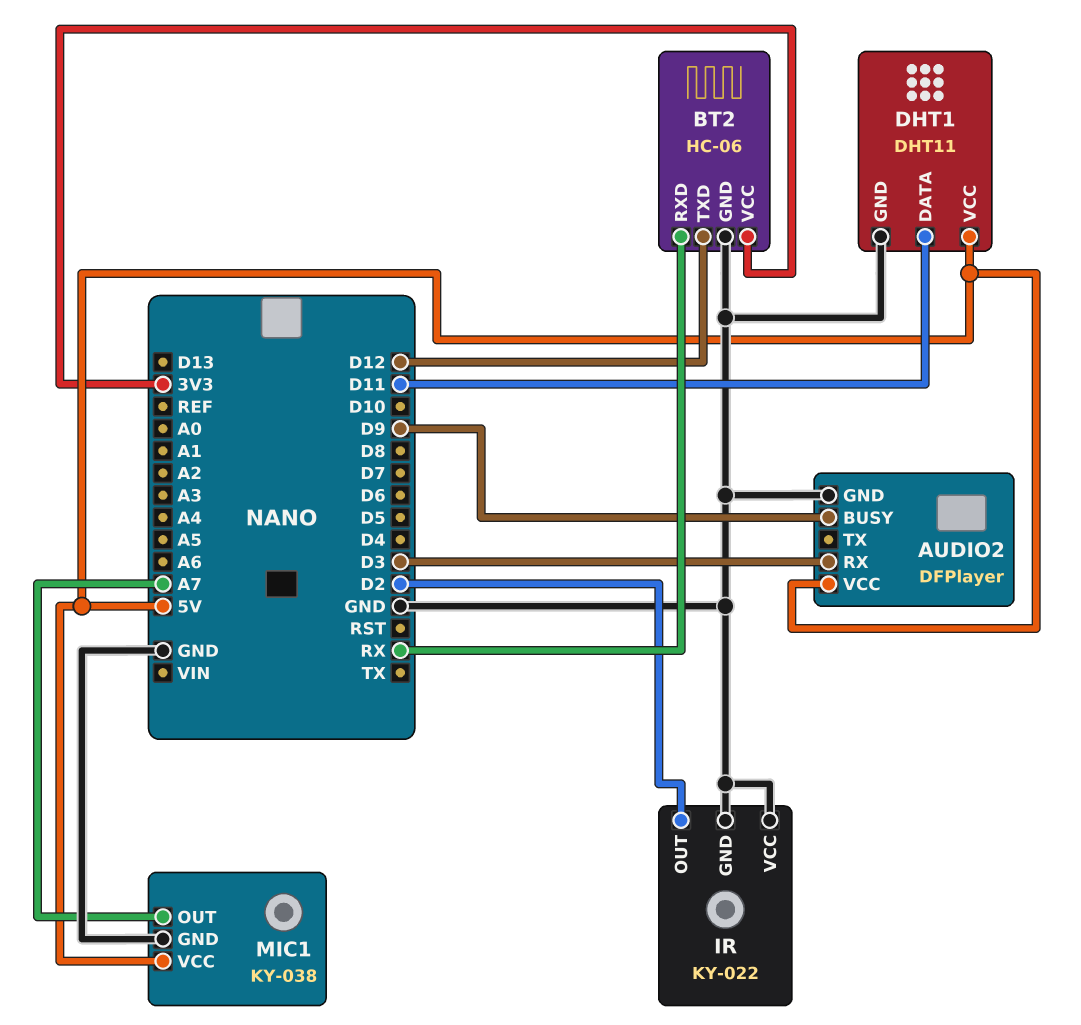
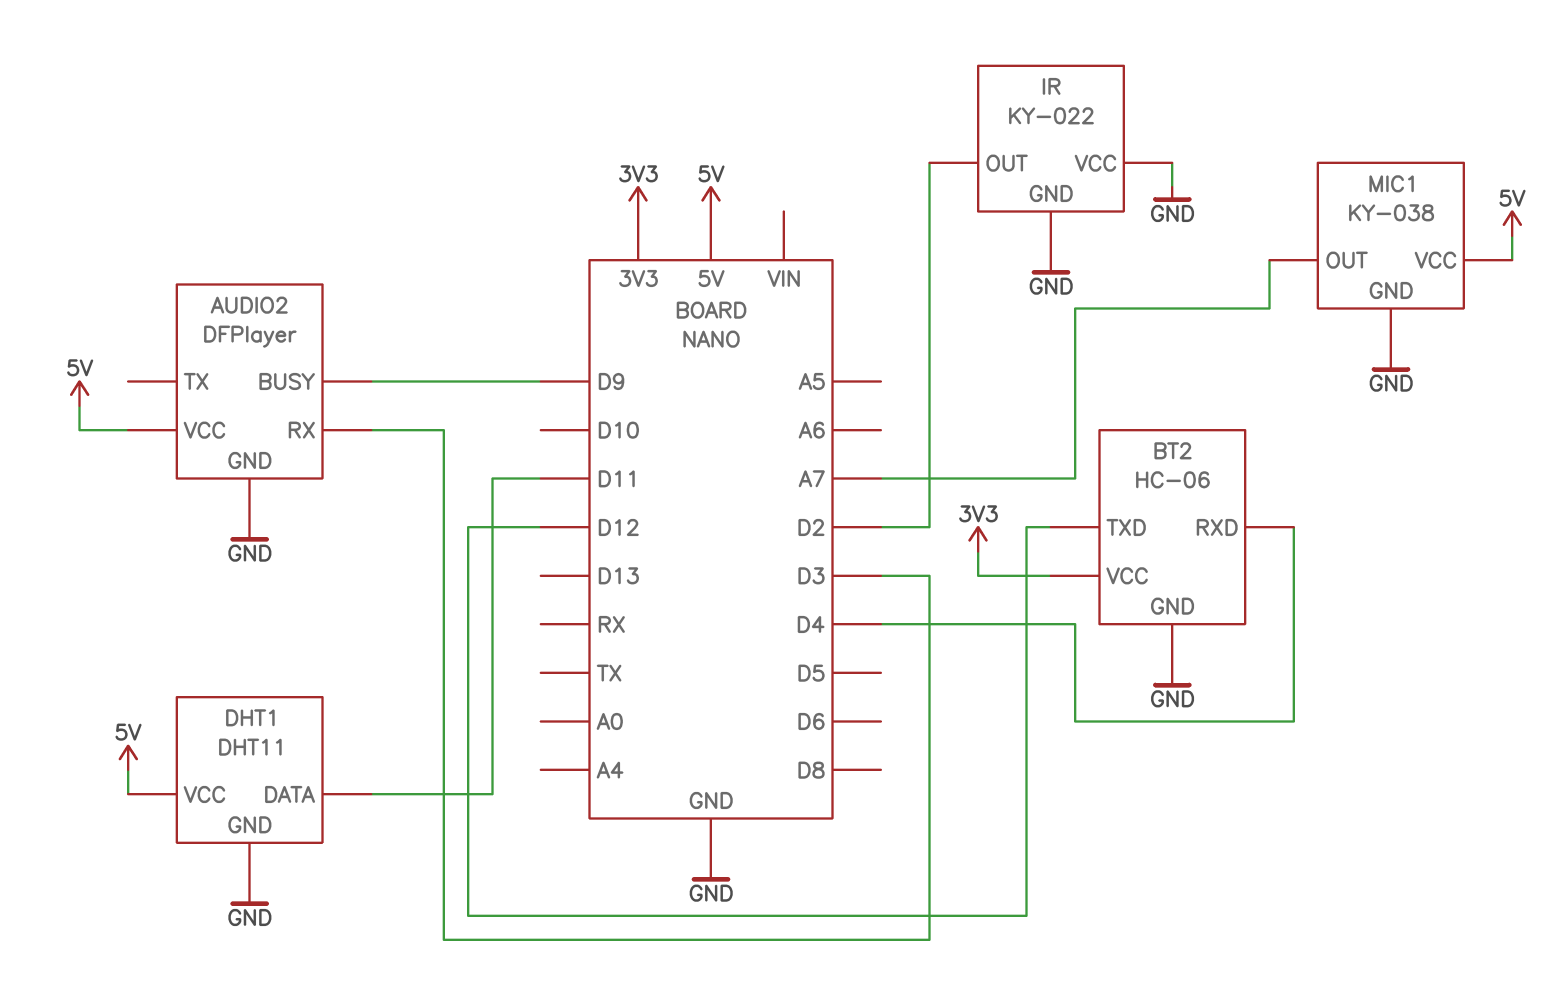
BT2 pin RXD: RX -> D4

